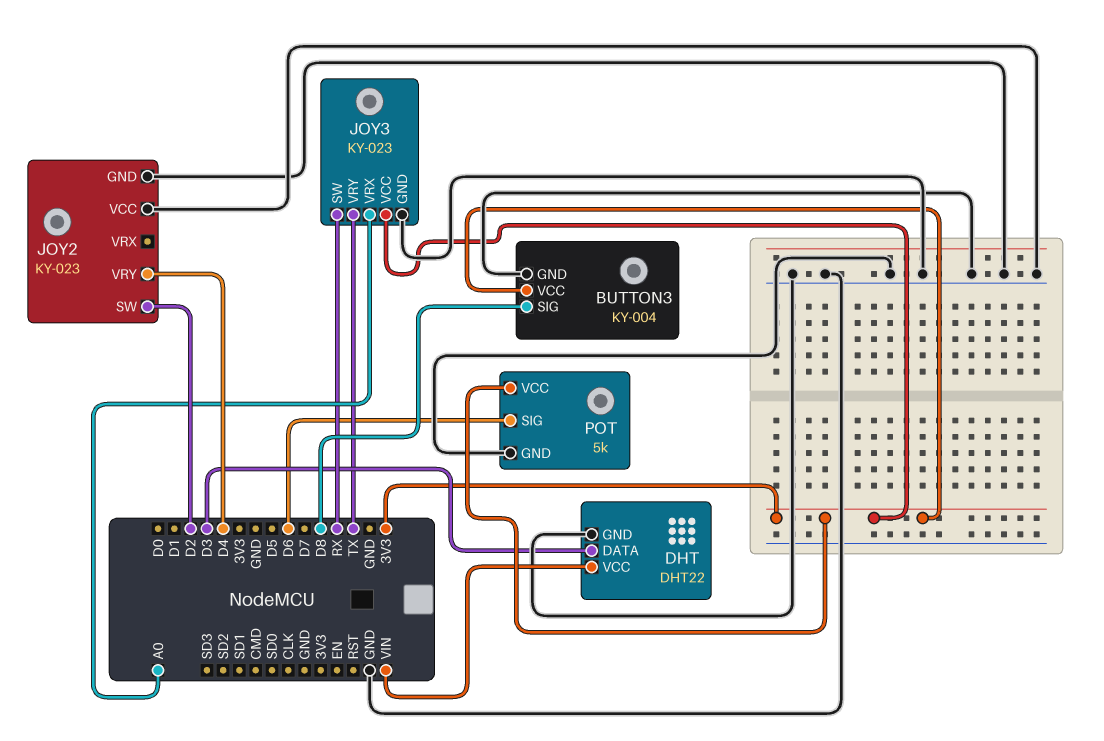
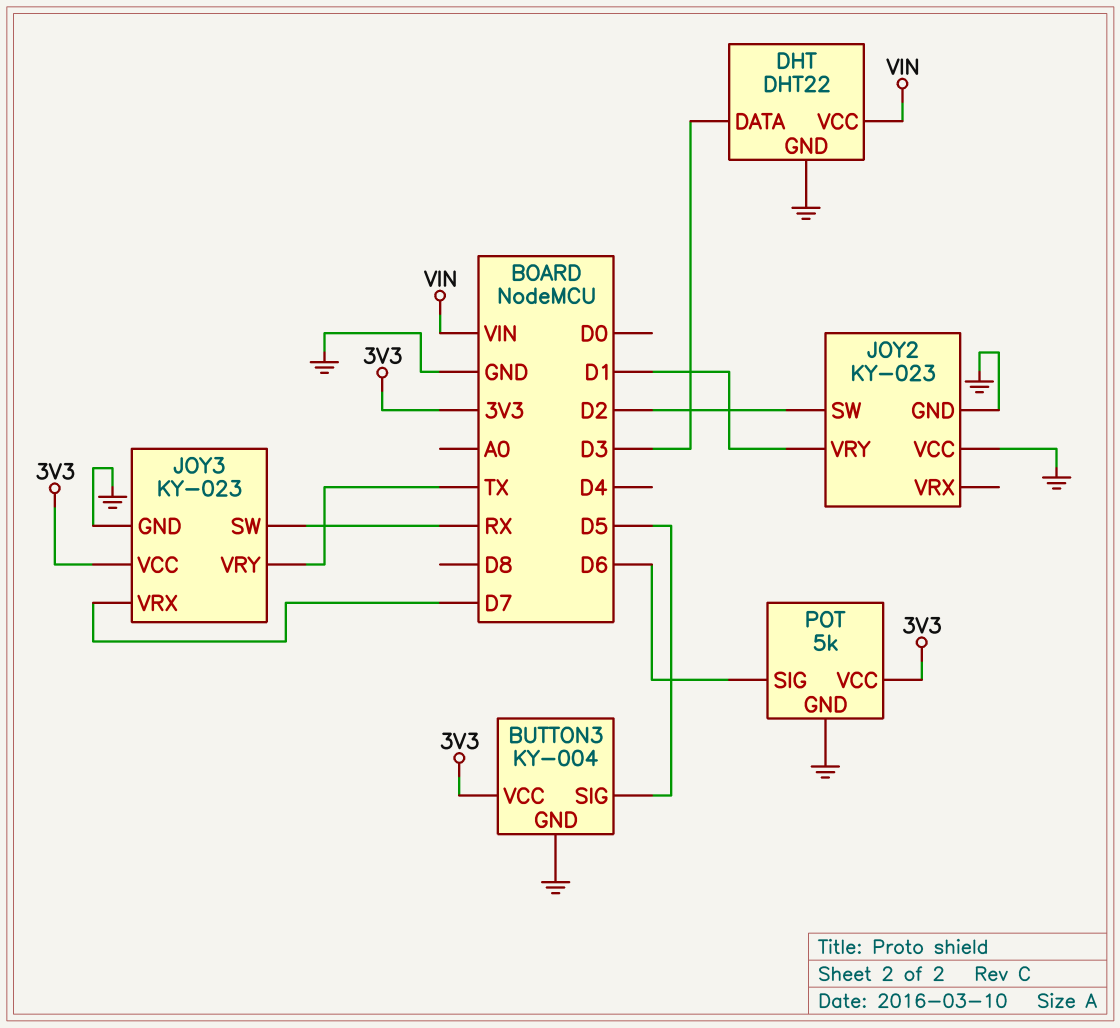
BUTTON3 pin SIG: D8 -> D5
JOY2 pin VRY: D4 -> D1
JOY3 pin VRX: A0 -> D7

